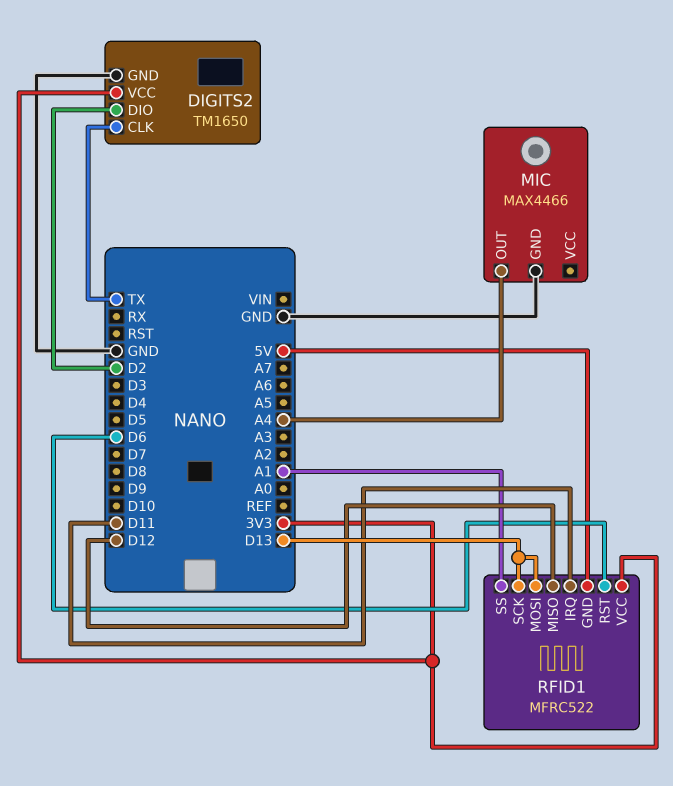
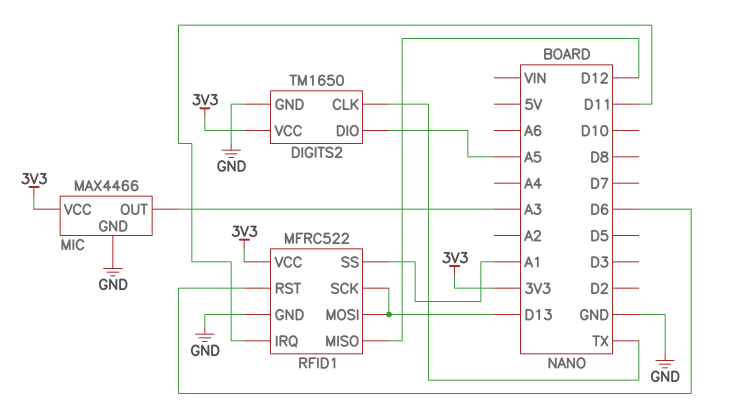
DIGITS2 pin DIO: D2 -> A5
MIC pin OUT: A4 -> A3
MIC pin VCC: none -> 3V3
RFID1 pin GND: 5V -> GND

